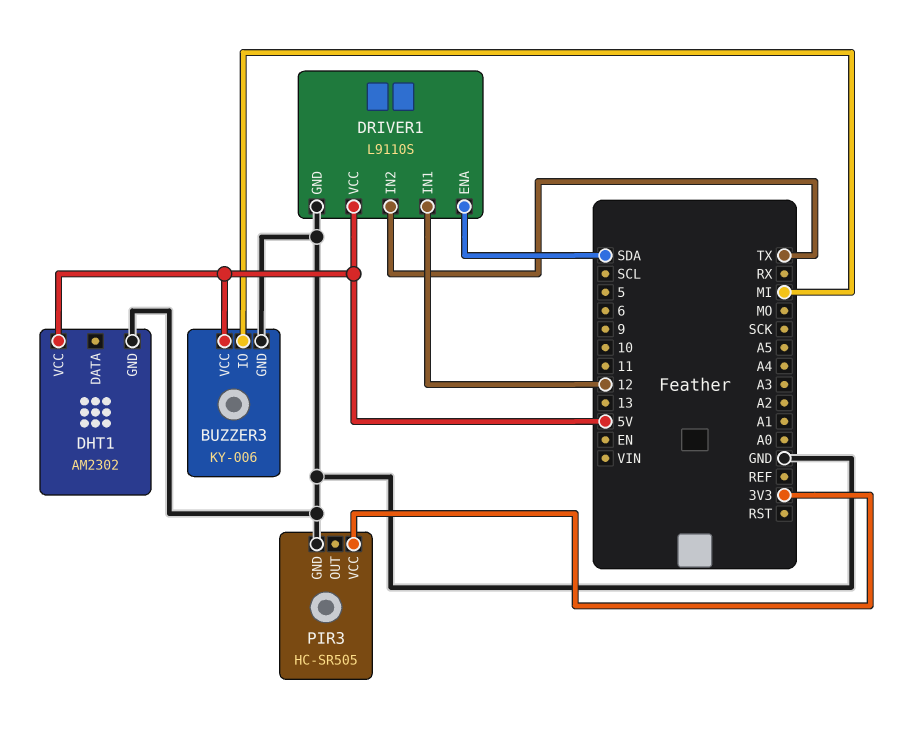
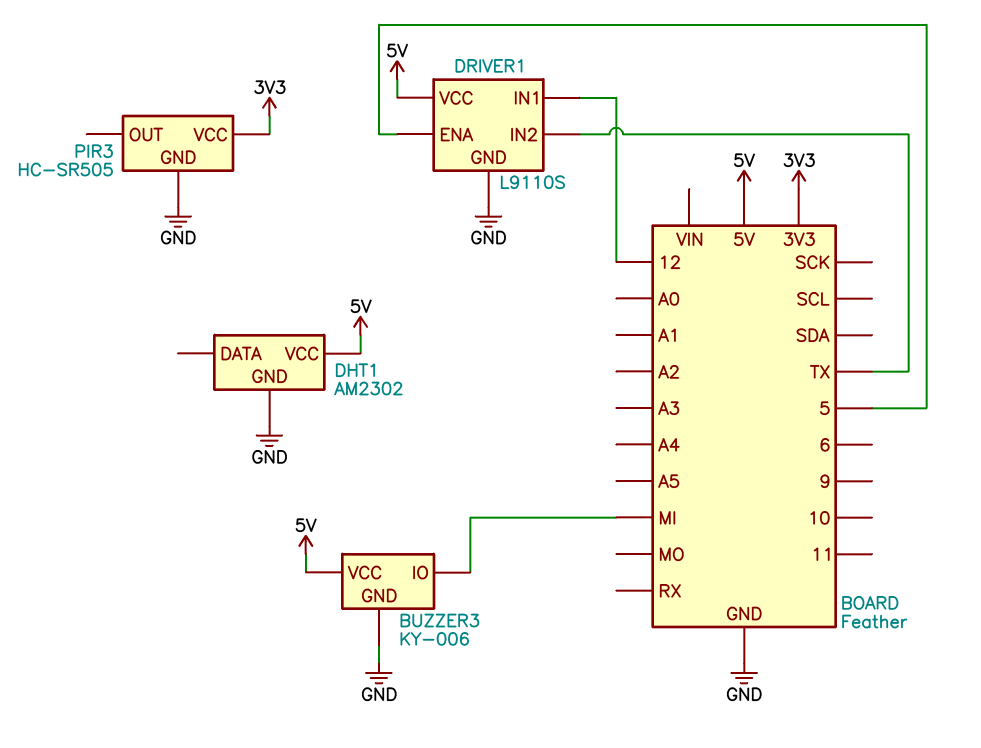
DRIVER1 pin ENA: SDA -> 5

